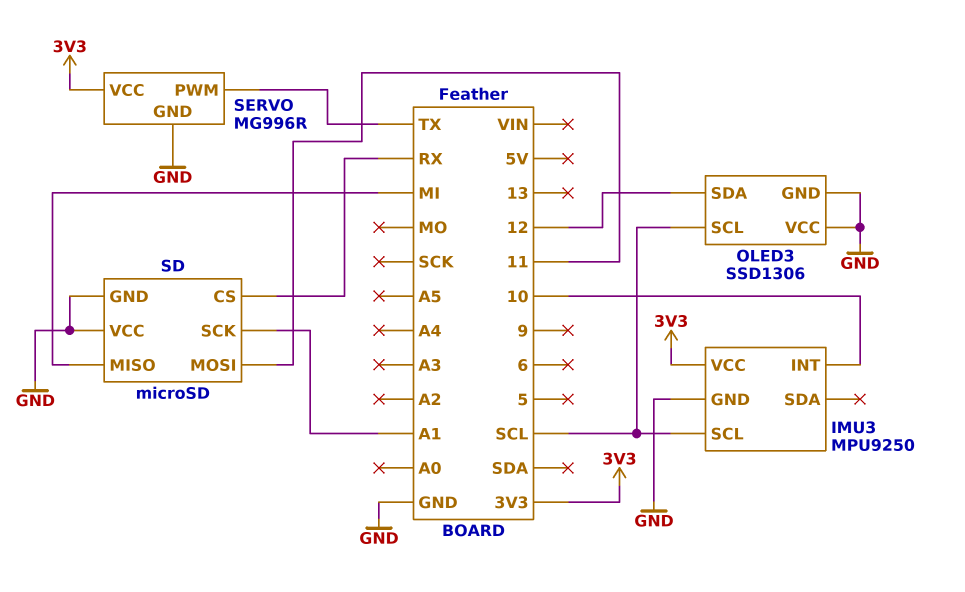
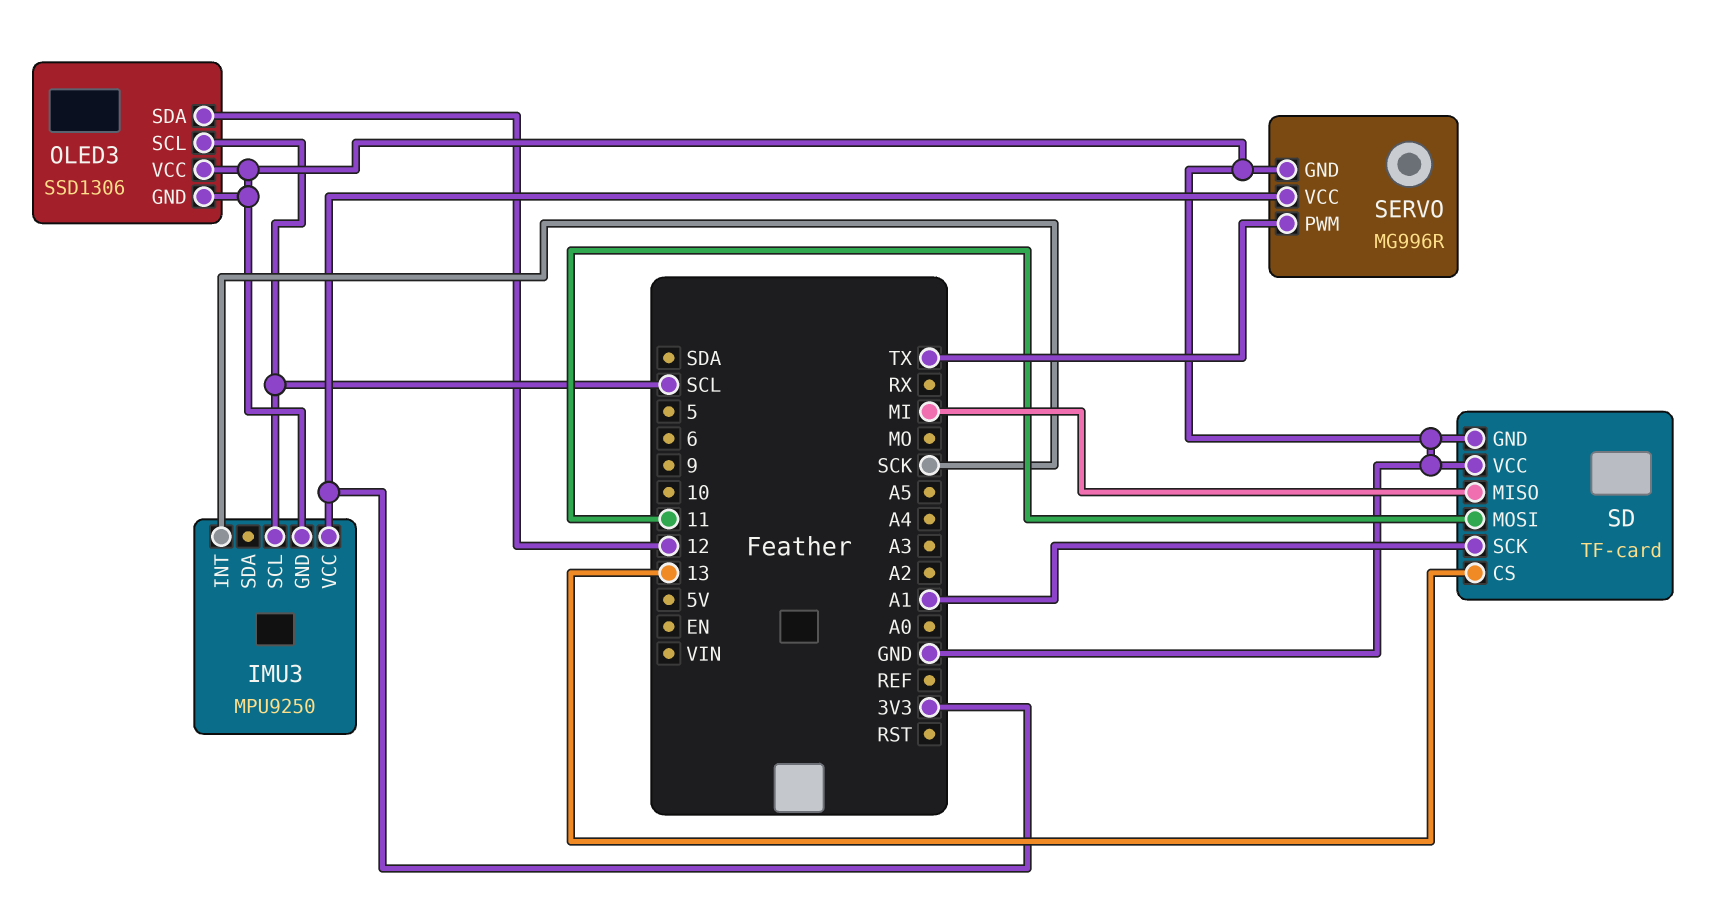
IMU3 pin INT: 10 -> SCK
SD: microSD -> TF-card
SD pin CS: RX -> 13

